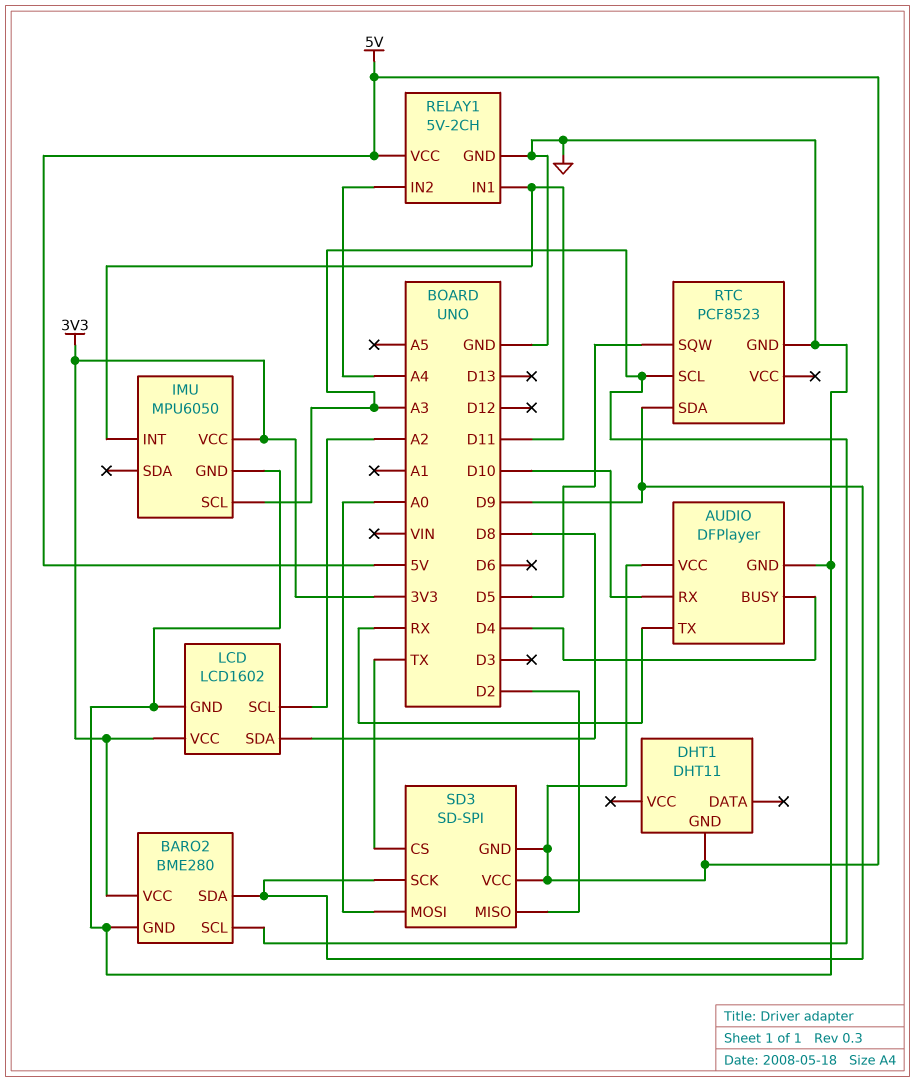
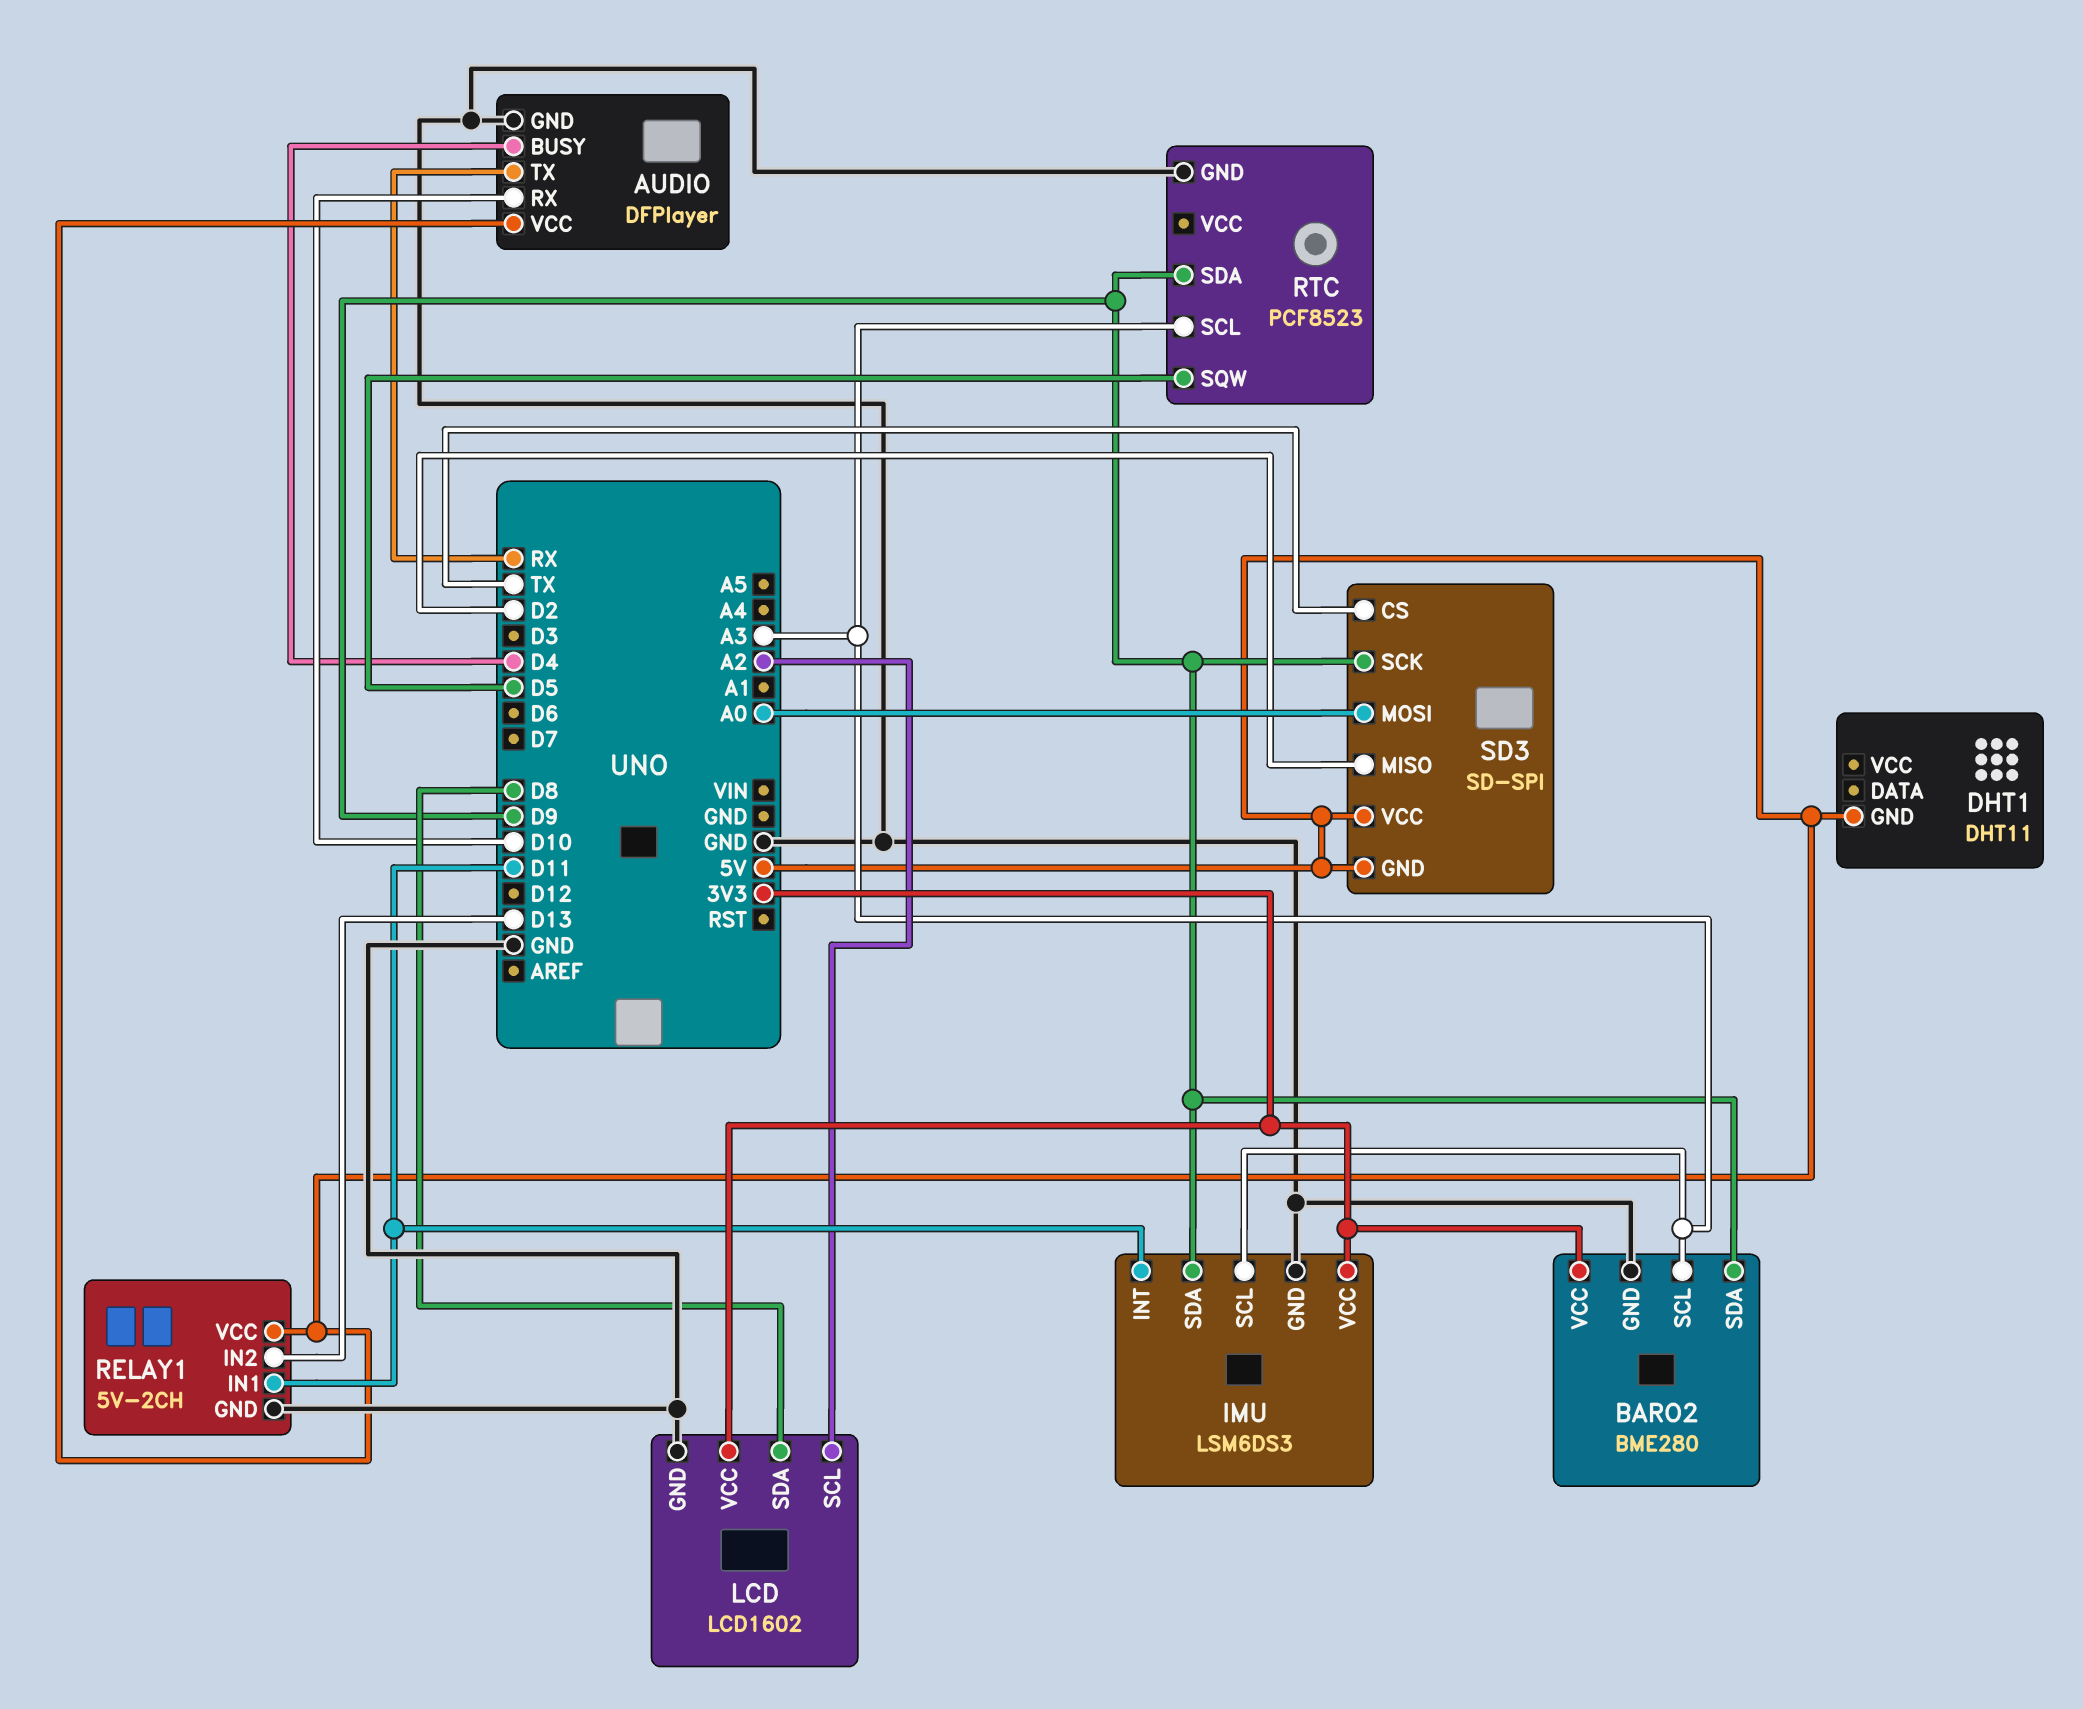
IMU: MPU6050 -> LSM6DS3
IMU pin SDA: none -> D9
RELAY1 pin IN2: A4 -> D13

